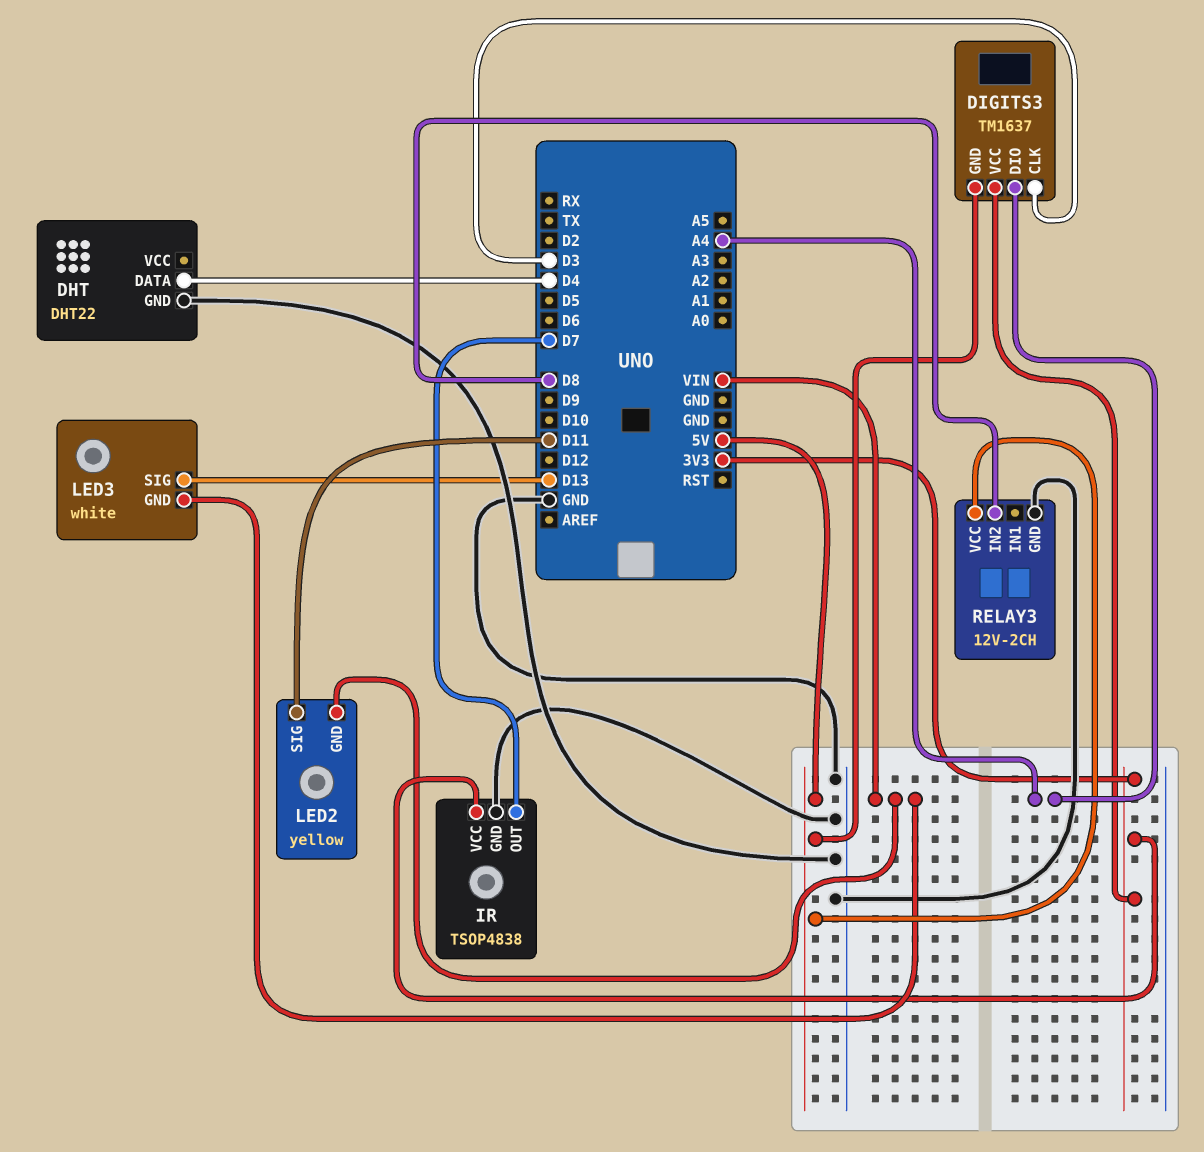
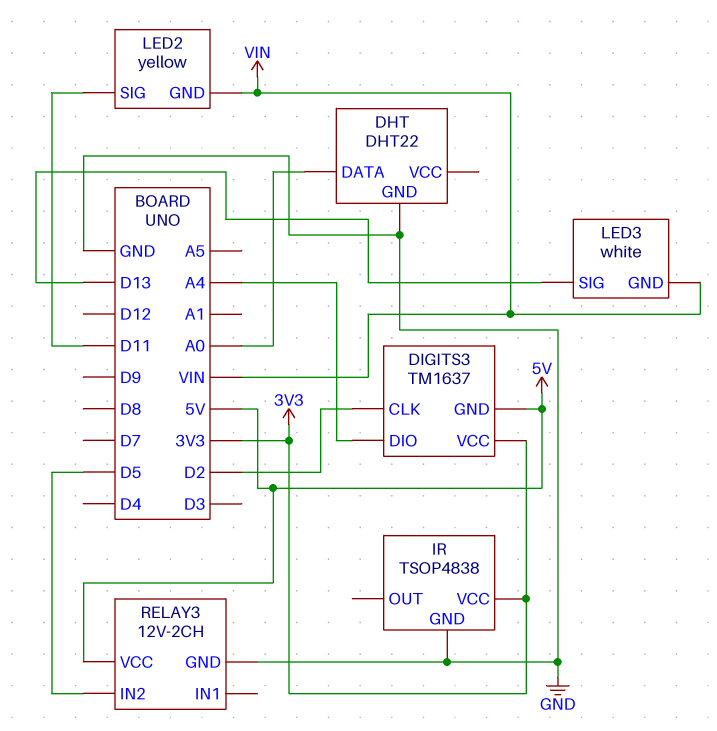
DHT pin DATA: D4 -> A0
DIGITS3 pin CLK: D3 -> D2
IR pin OUT: D7 -> none
RELAY3 pin IN2: D8 -> D5

